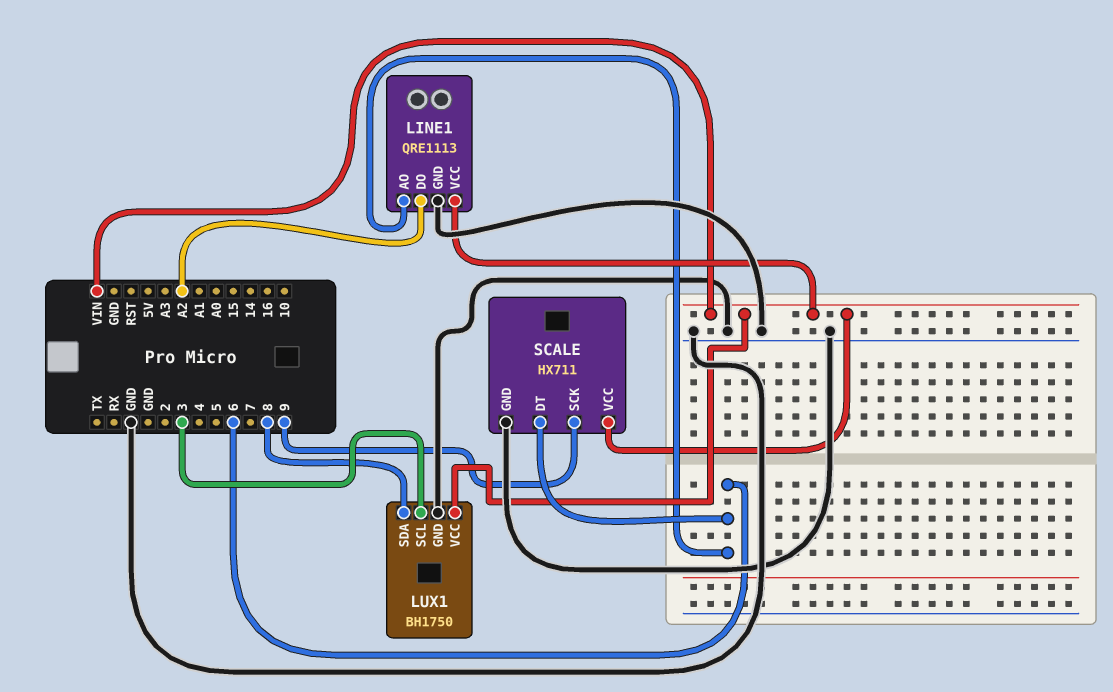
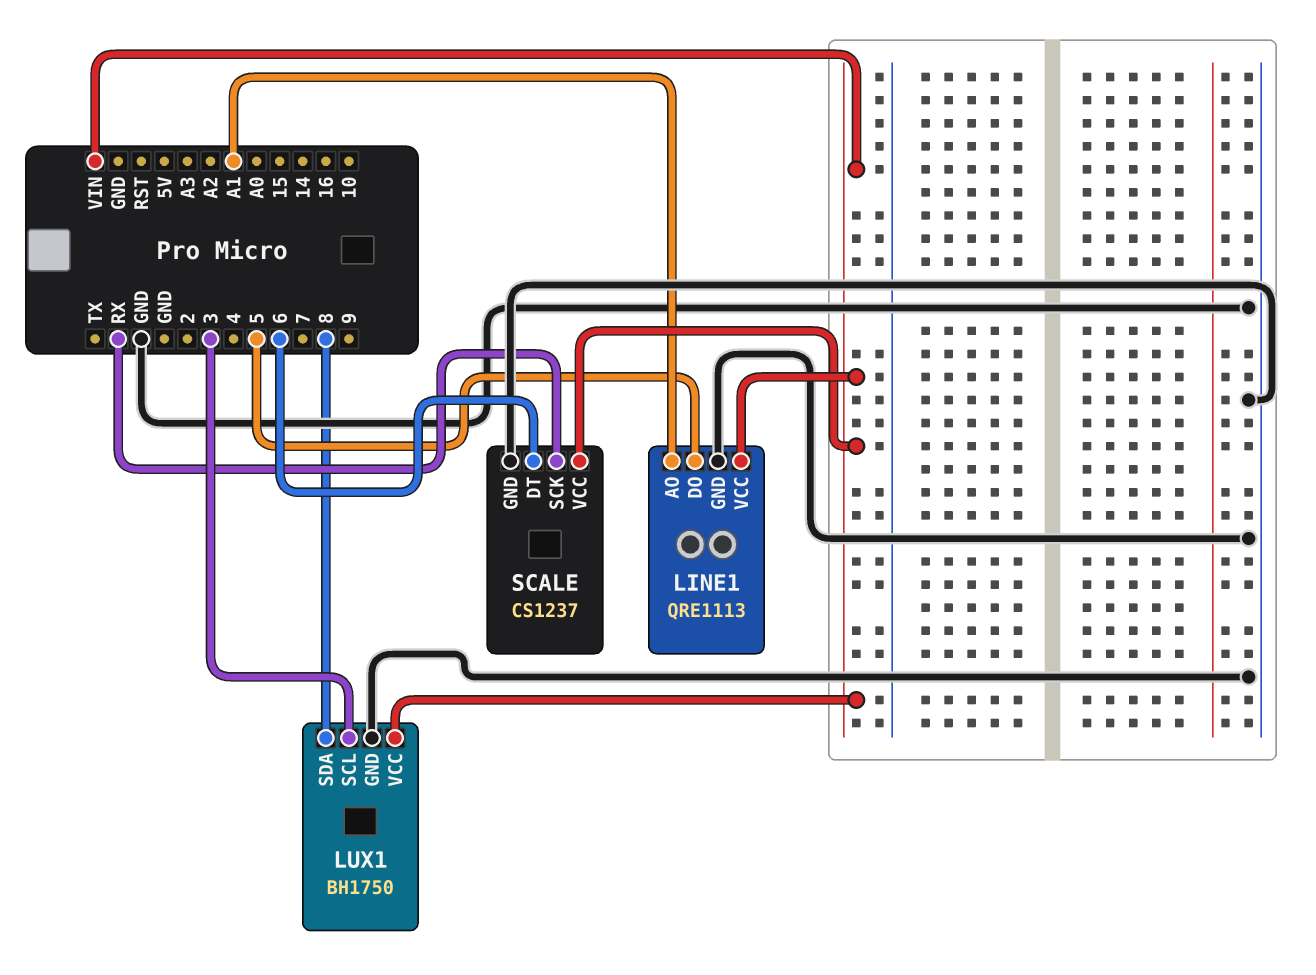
LINE1 pin AO: 6 -> A1
LINE1 pin DO: A2 -> 5
SCALE: HX711 -> CS1237
SCALE pin SCK: 9 -> RX

